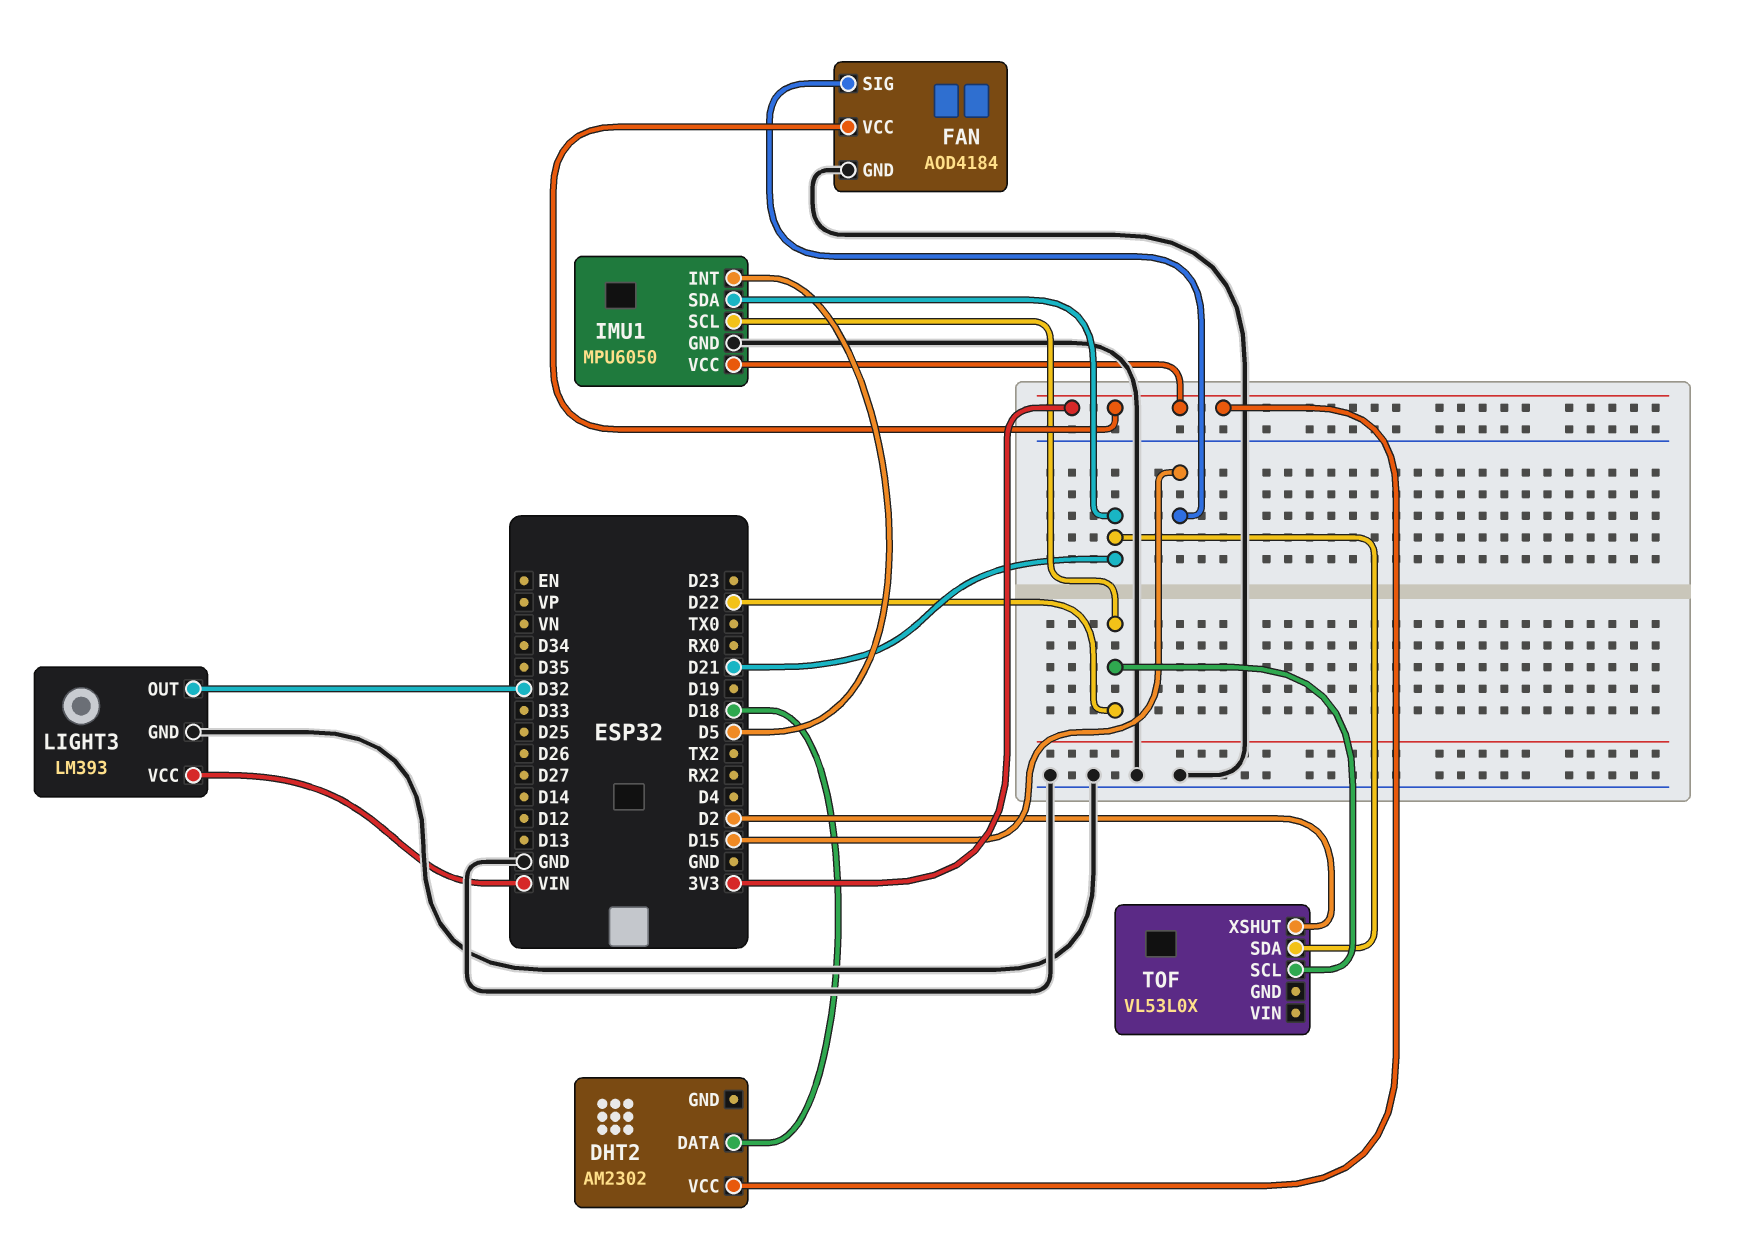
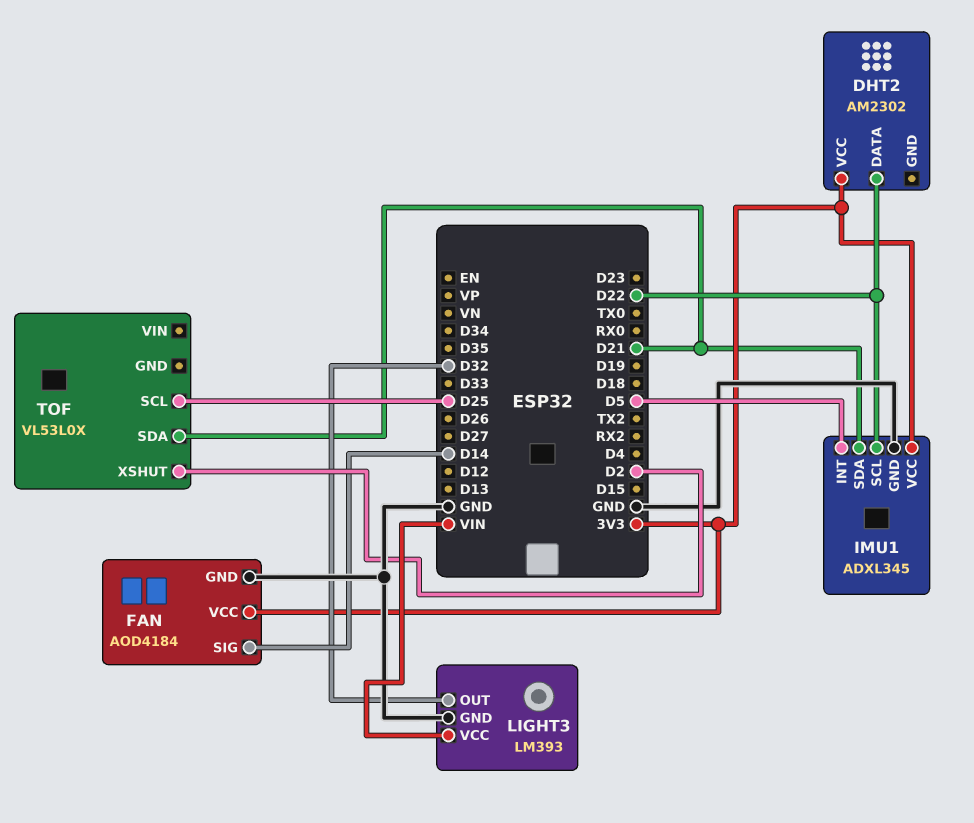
DHT2 pin DATA: D18 -> D22
FAN pin SIG: D15 -> D14
IMU1: MPU6050 -> ADXL345
TOF pin SCL: D22 -> D25

